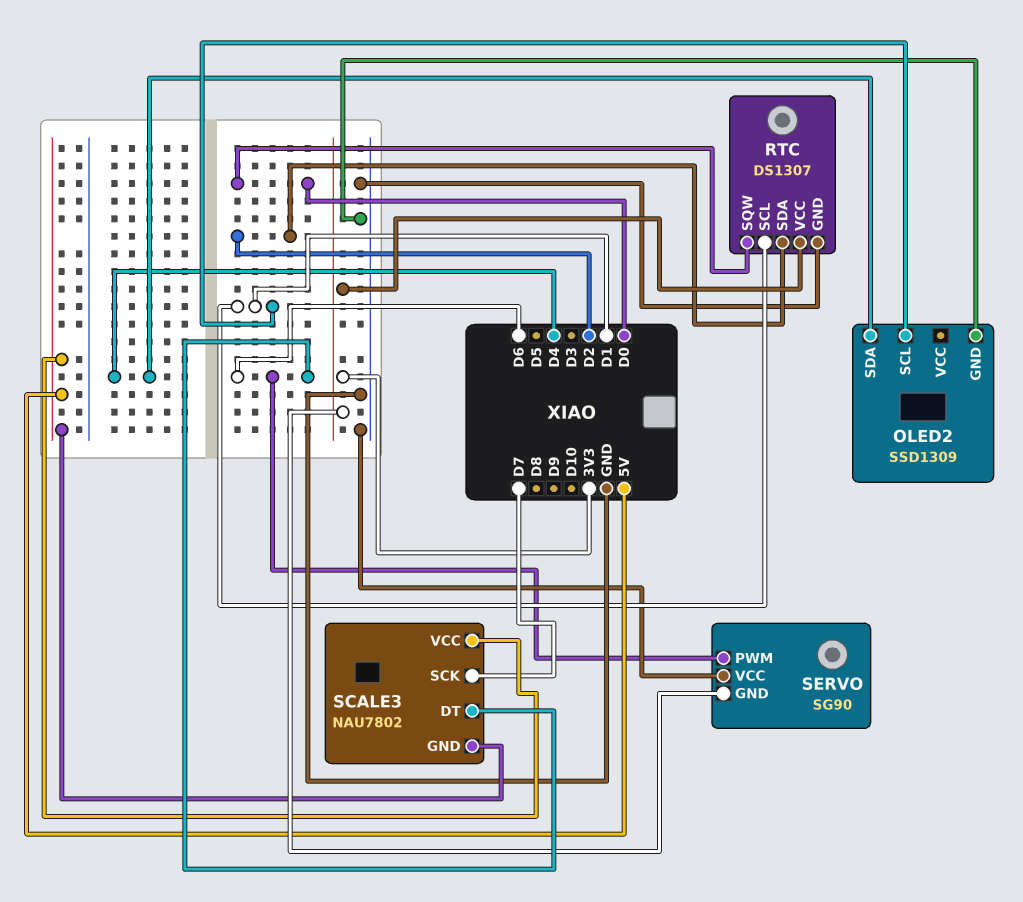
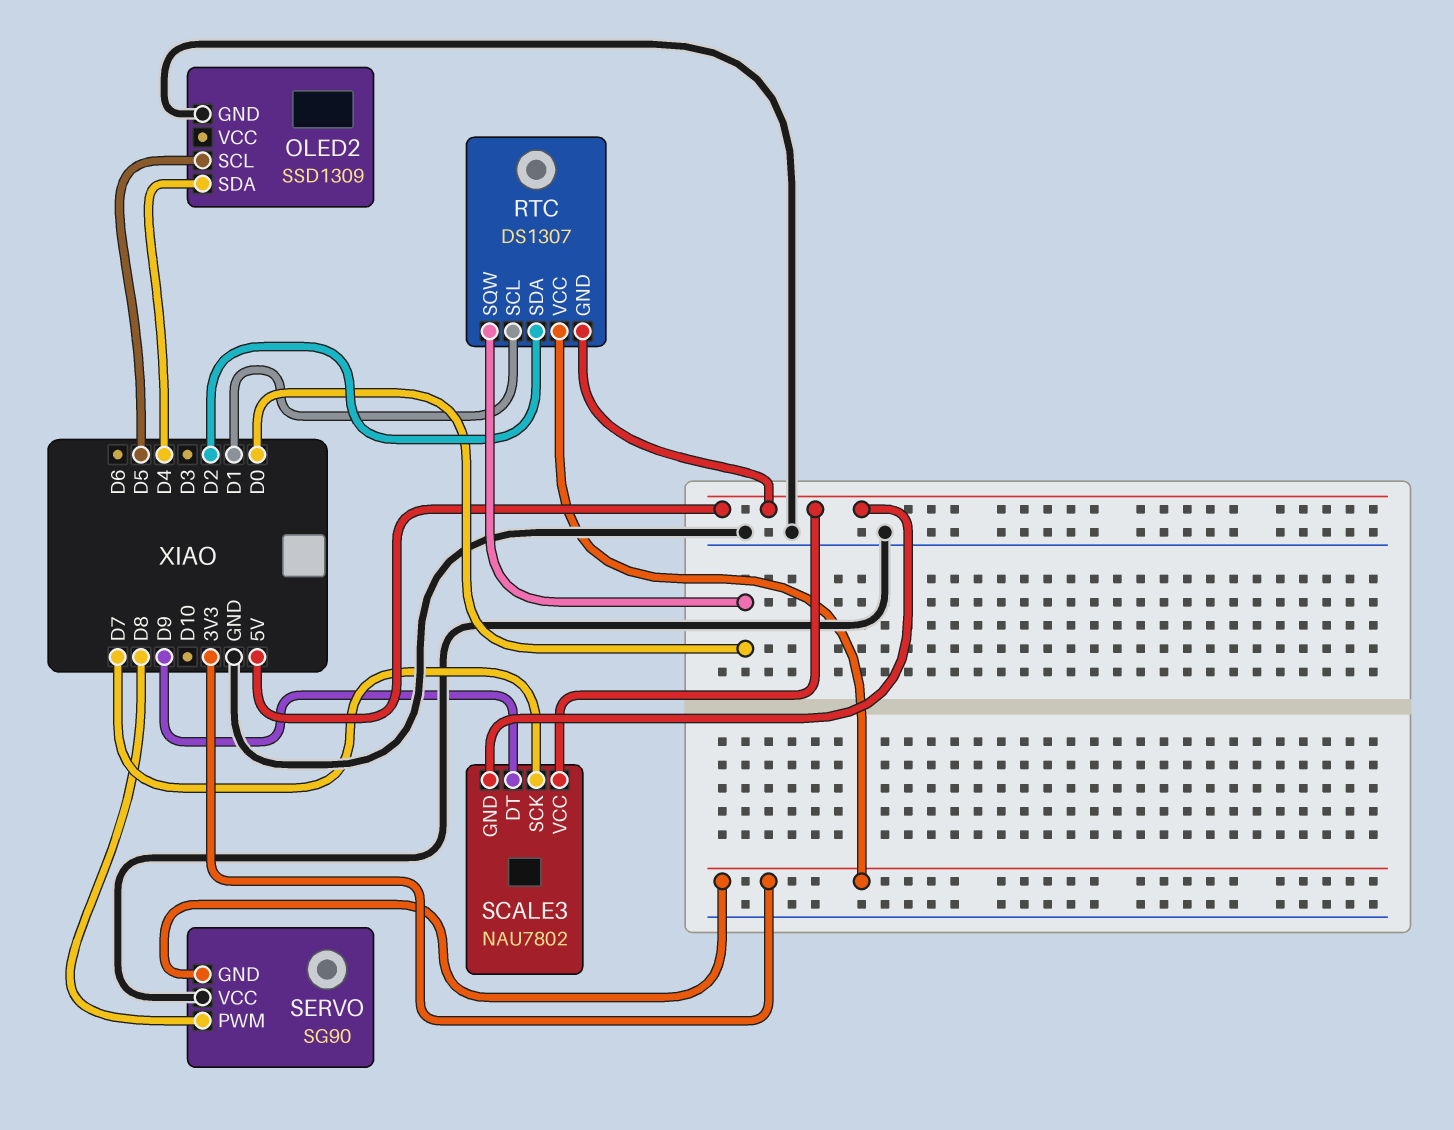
OLED2 pin SCL: D1 -> D5
RTC pin GND: GND -> 5V
SCALE3 pin DT: D6 -> D9
SERVO pin PWM: D6 -> D8

